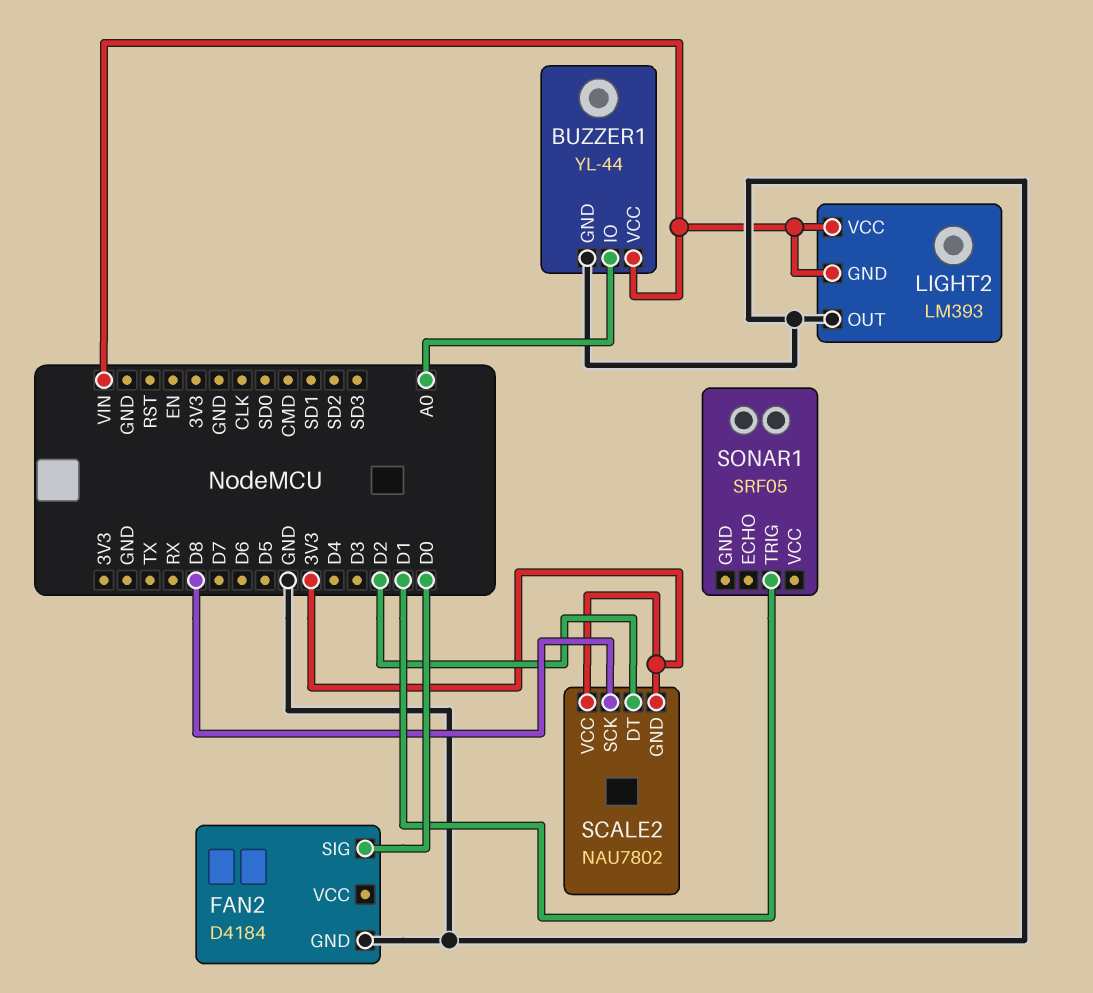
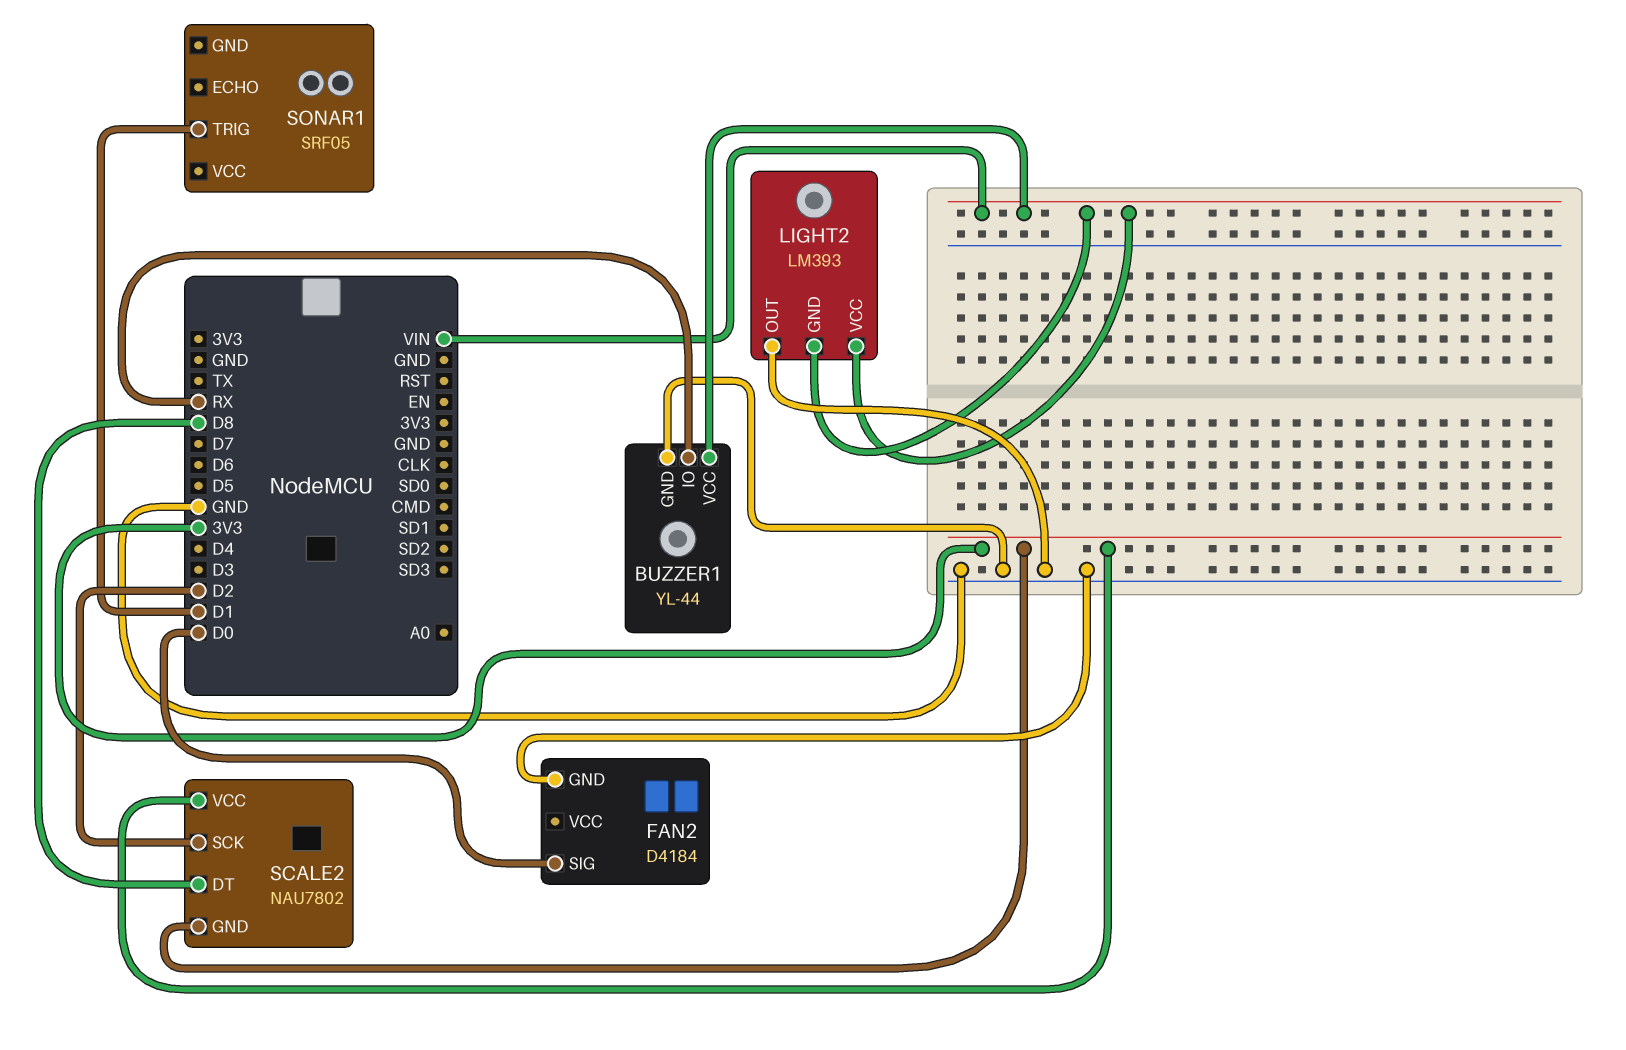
BUZZER1 pin IO: A0 -> RX
SCALE2 pin DT: D2 -> D8
SCALE2 pin SCK: D8 -> D2

